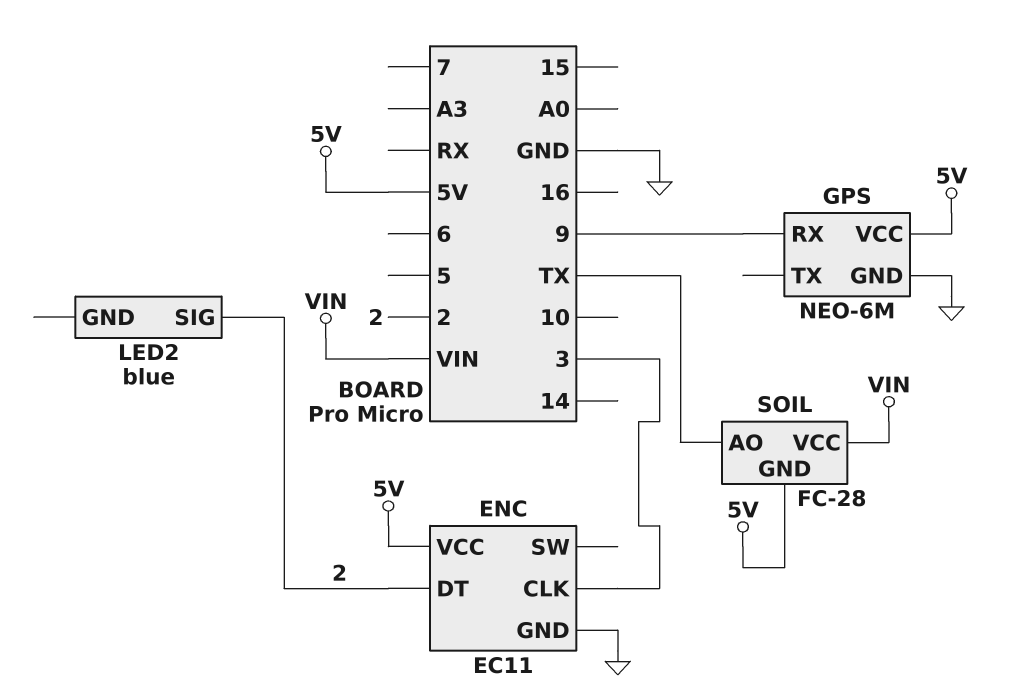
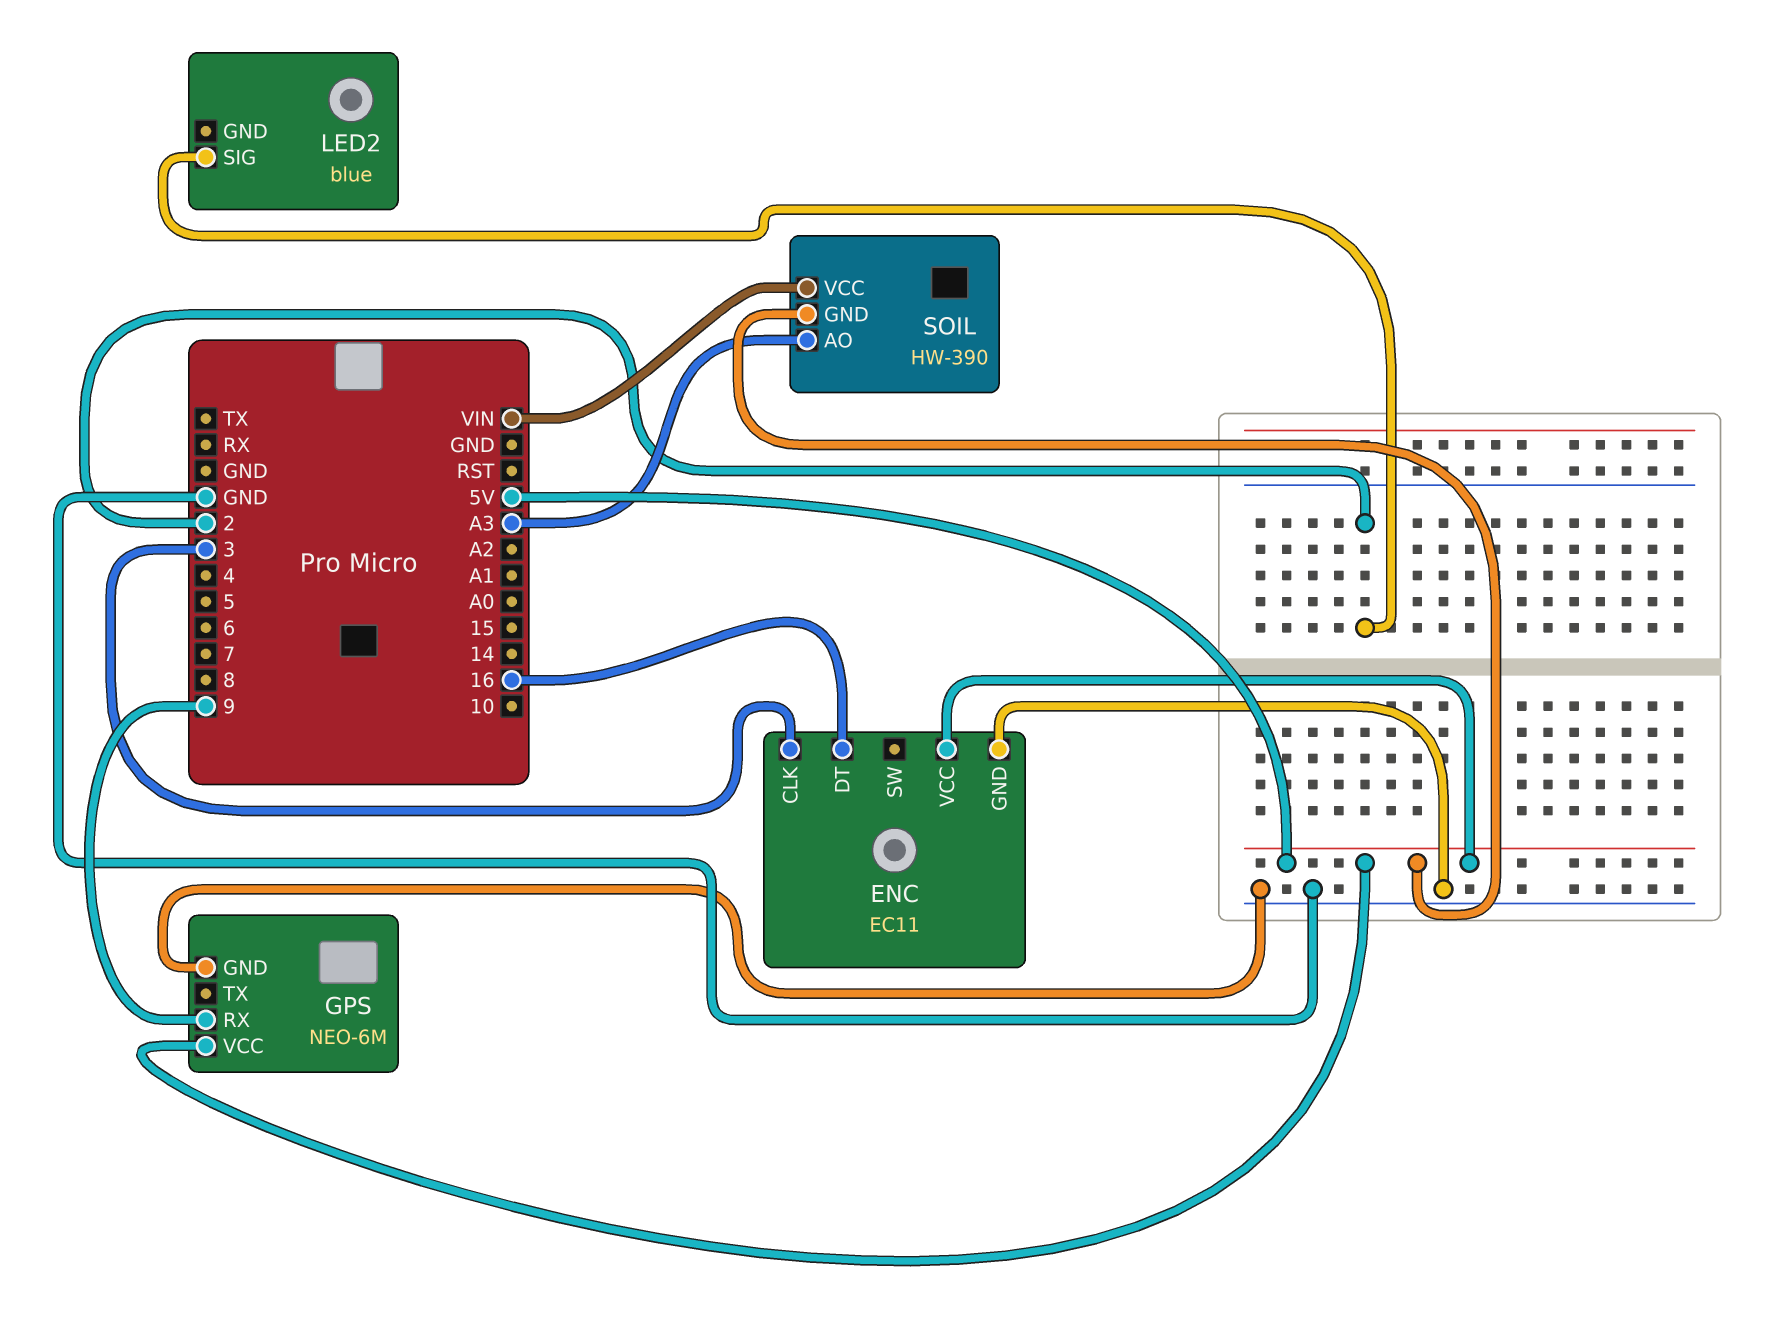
ENC pin DT: 2 -> 16
SOIL: FC-28 -> HW-390
SOIL pin AO: TX -> A3

